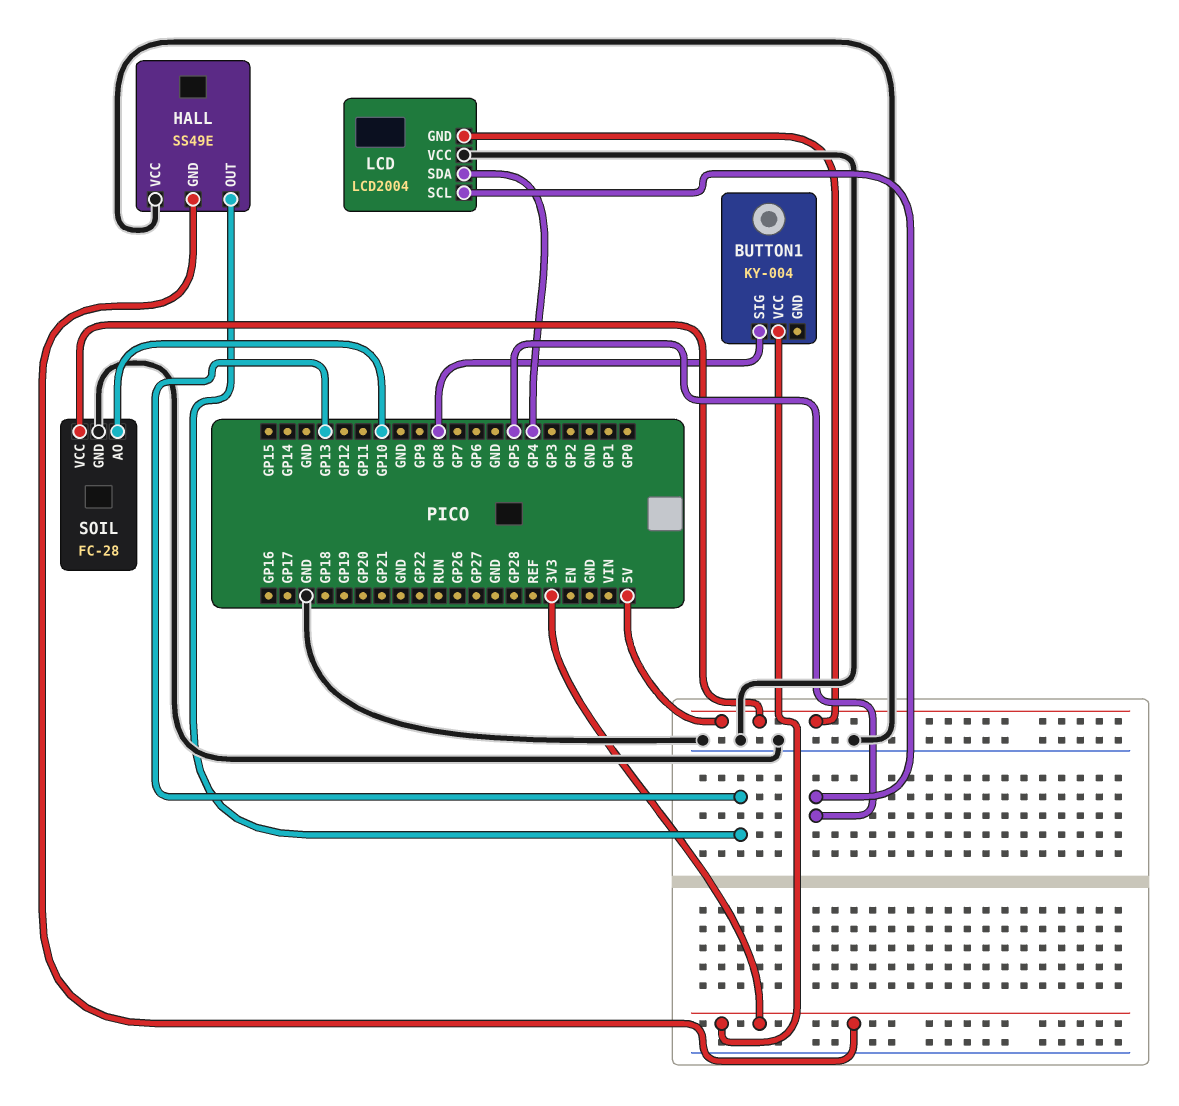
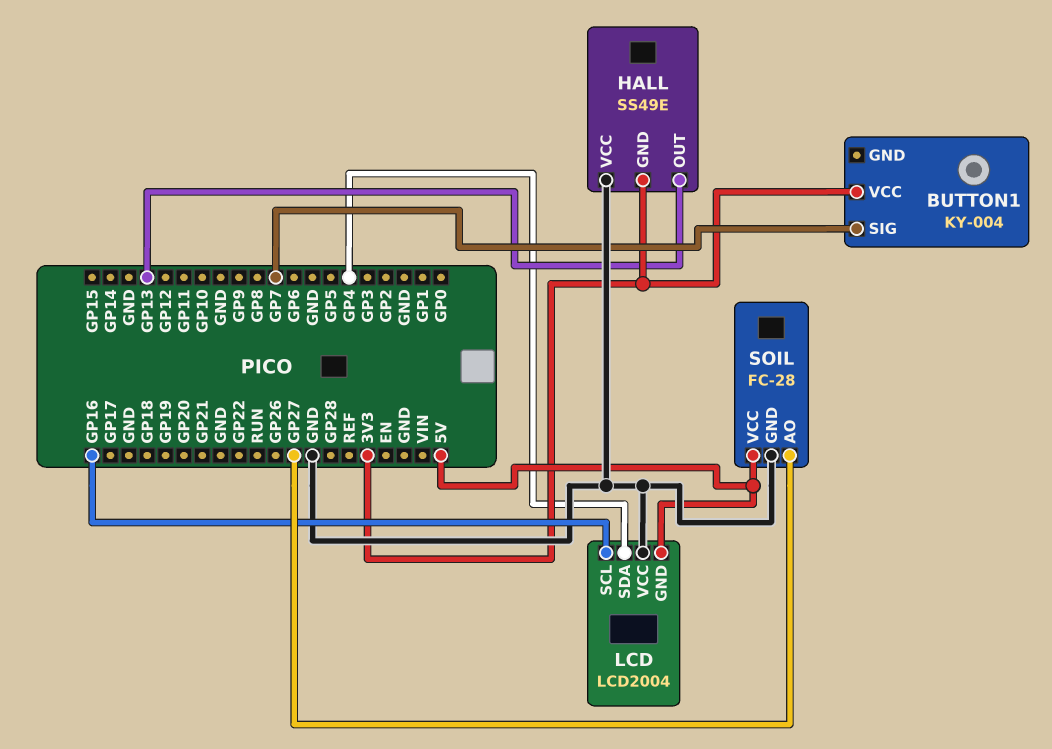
BUTTON1 pin SIG: GP8 -> GP7
LCD pin SCL: GP5 -> GP16
SOIL pin AO: GP10 -> GP27

